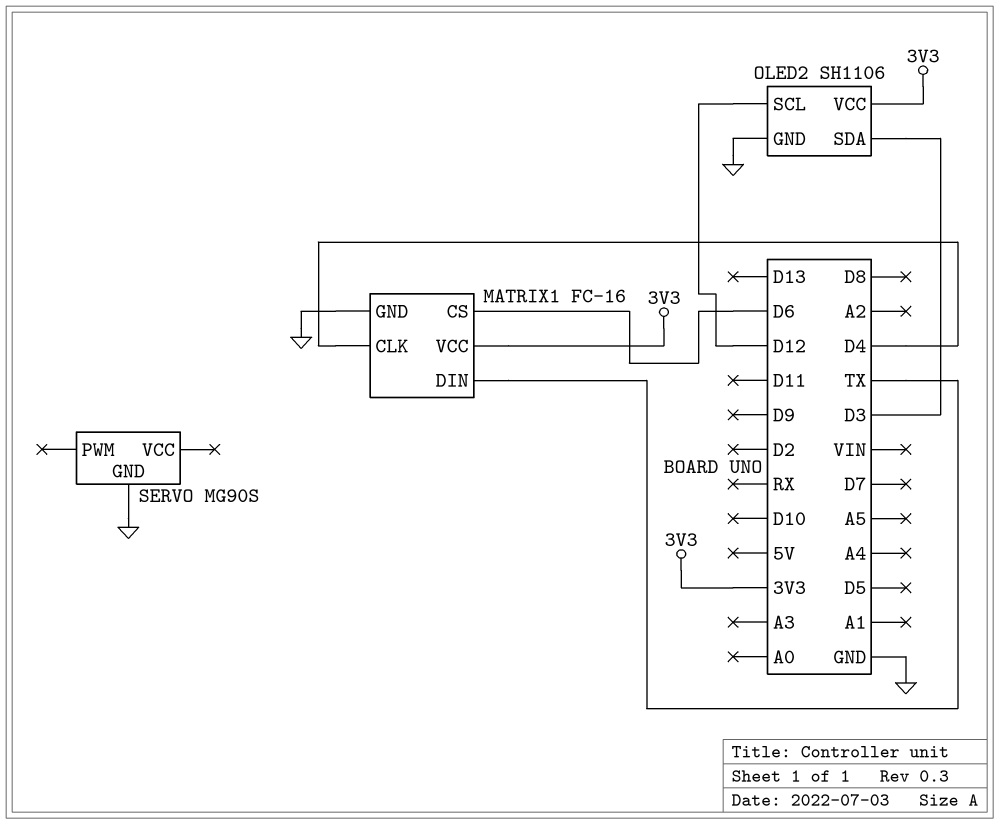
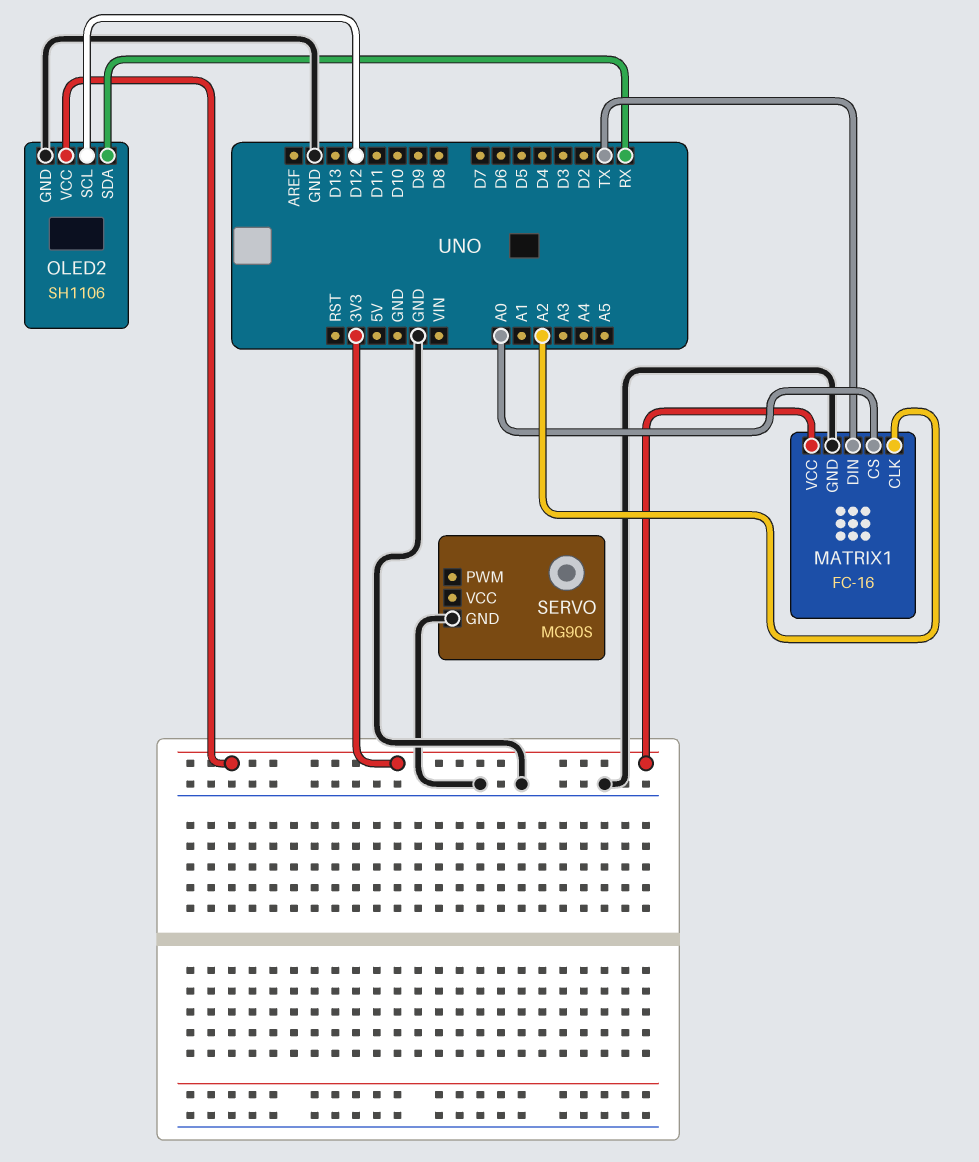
MATRIX1 pin CLK: D4 -> A2
MATRIX1 pin CS: D6 -> A0
OLED2 pin SDA: D3 -> RX

